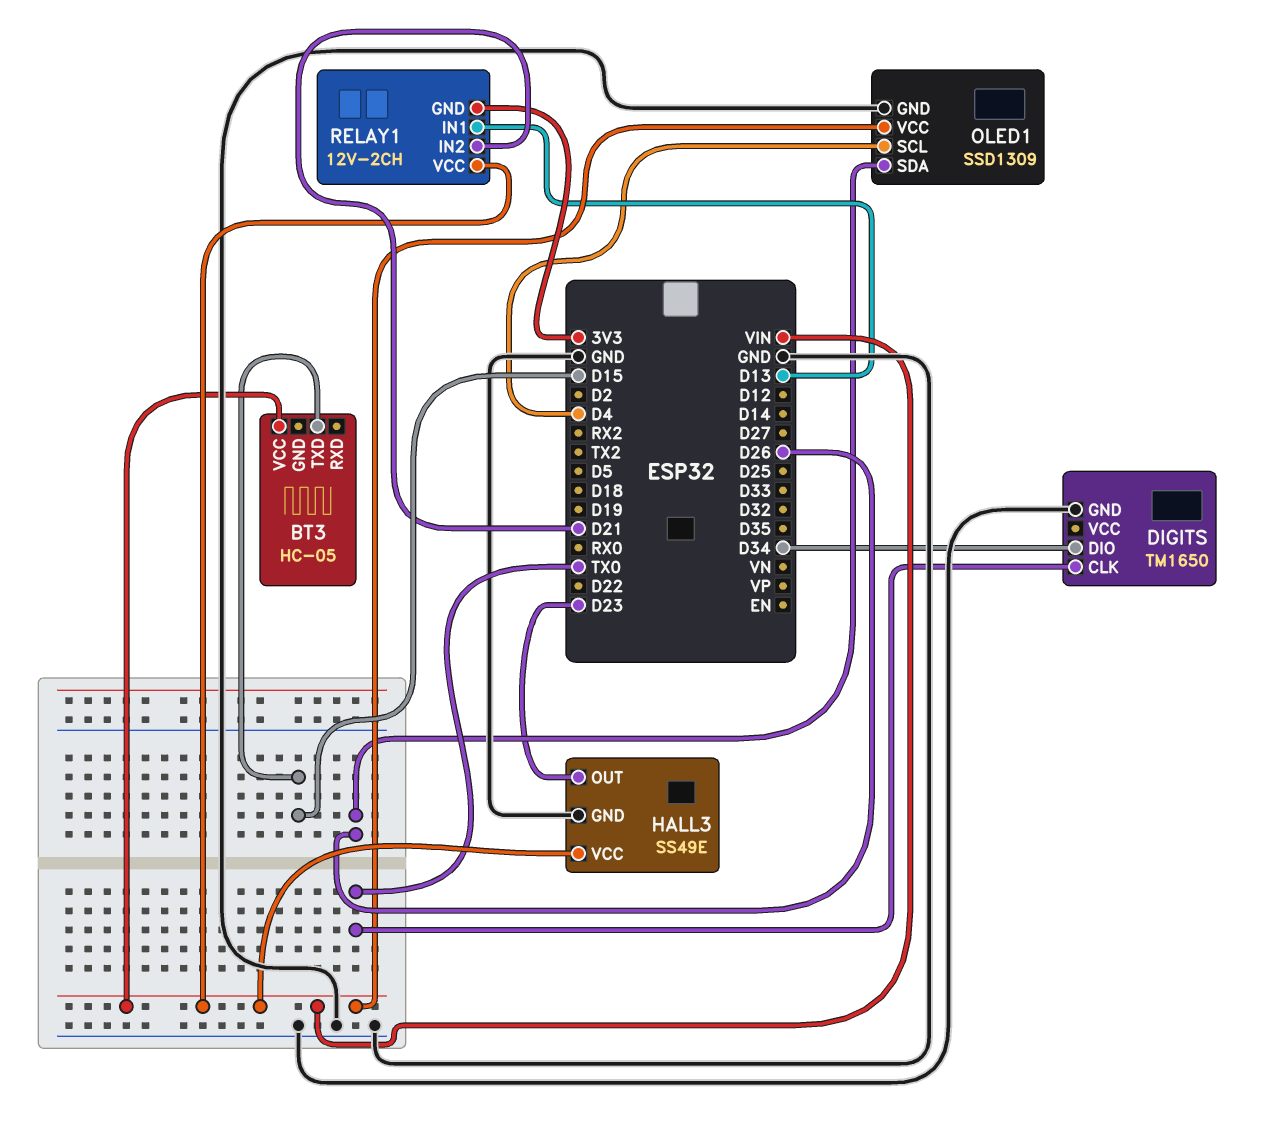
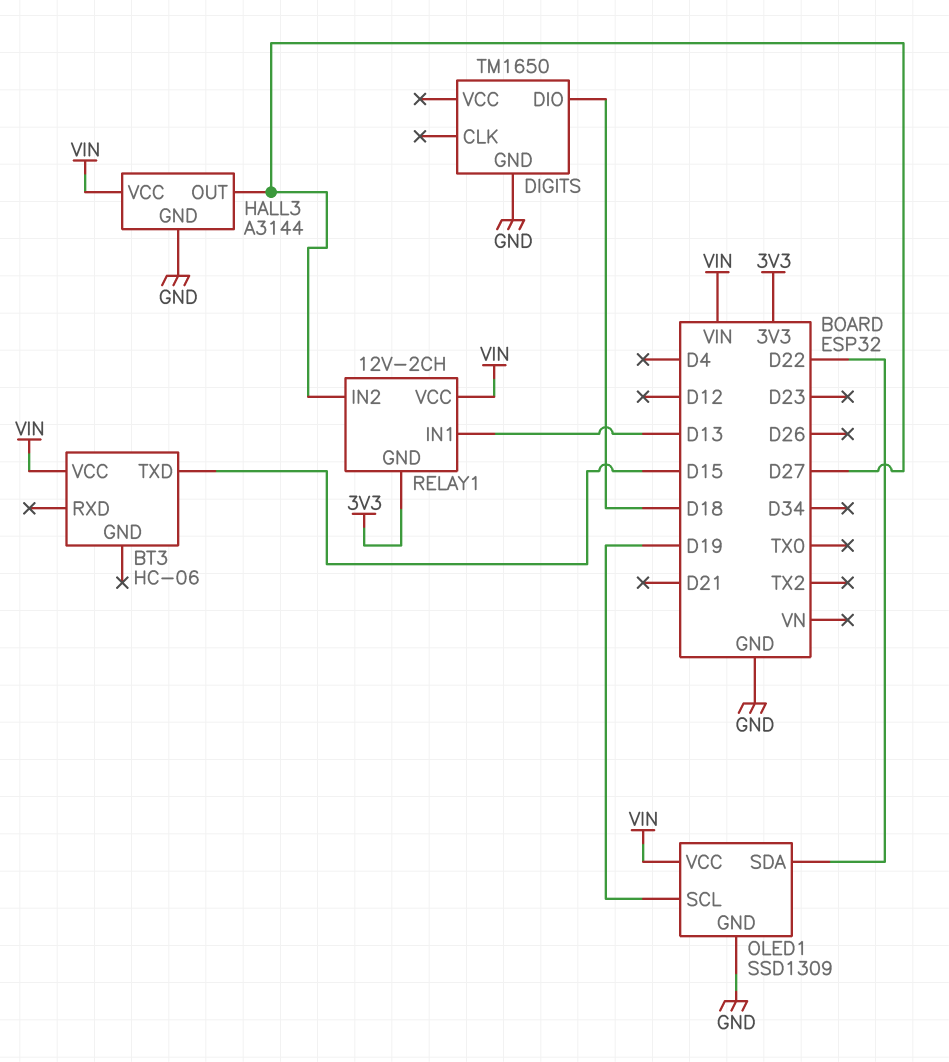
BT3: HC-05 -> HC-06
DIGITS pin CLK: TX0 -> none
DIGITS pin DIO: D34 -> D18
HALL3: SS49E -> A3144
HALL3 pin OUT: D23 -> D27
OLED1 pin SCL: D4 -> D19
OLED1 pin SDA: D26 -> D22
RELAY1 pin IN2: D21 -> D27

